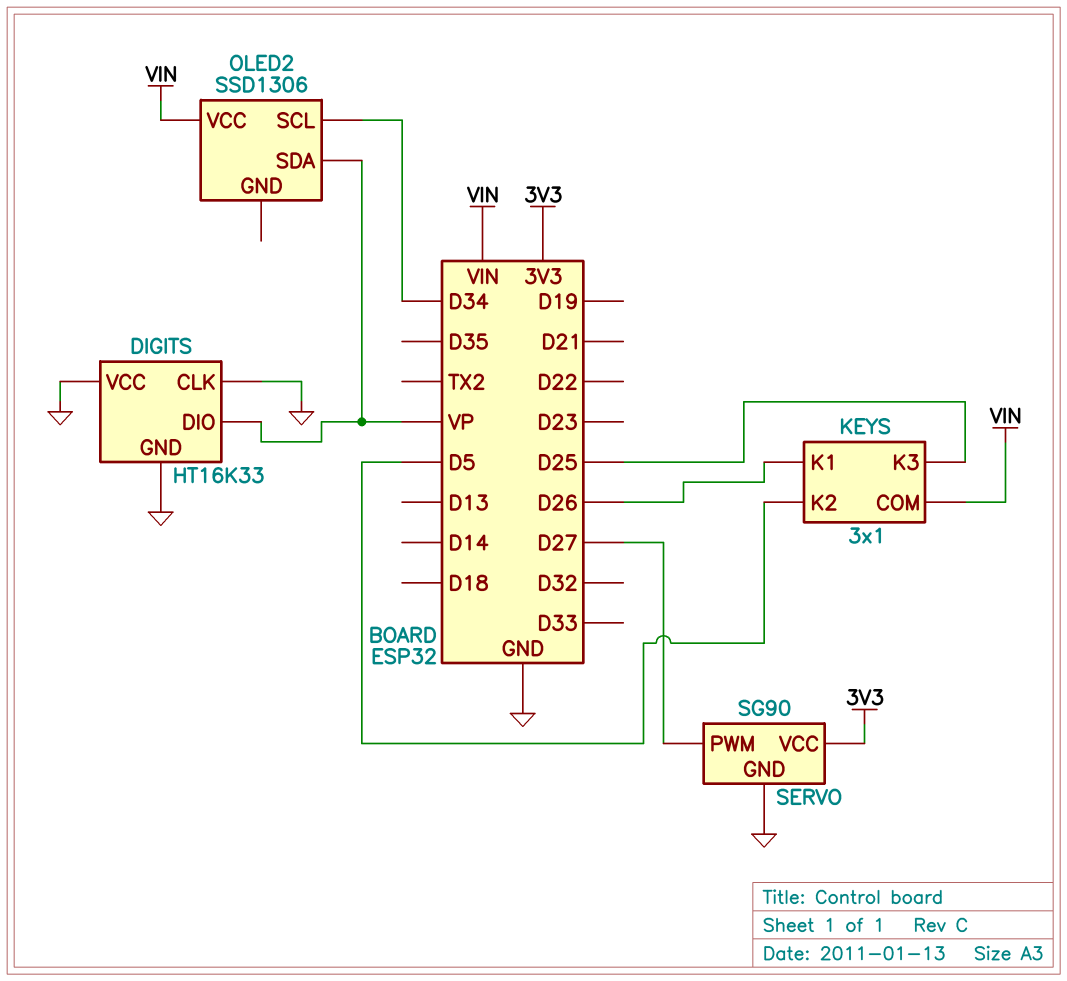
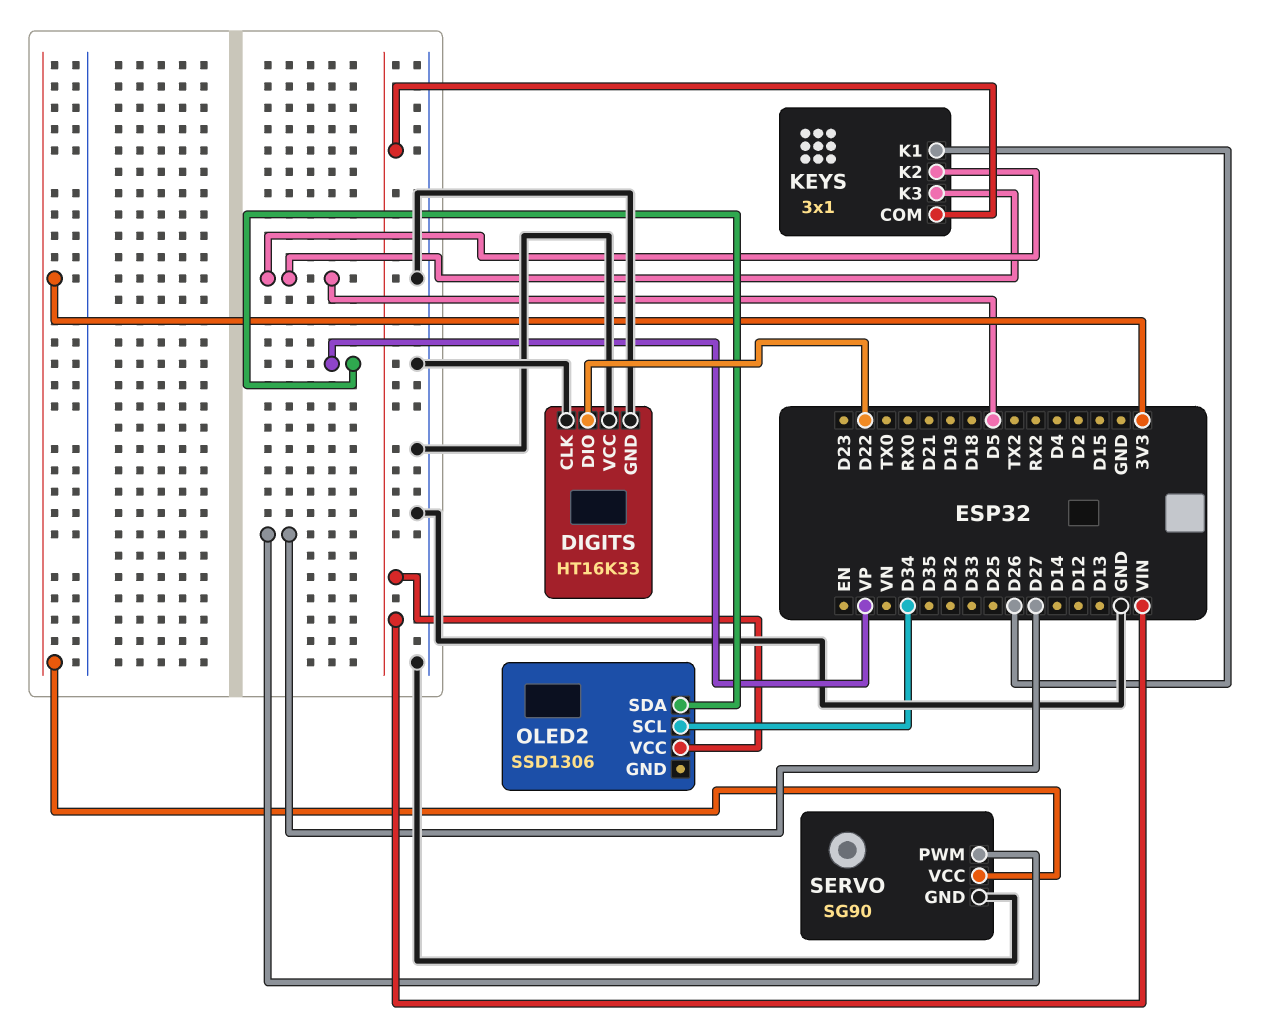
DIGITS pin DIO: VP -> D22
KEYS pin K3: D25 -> D5

